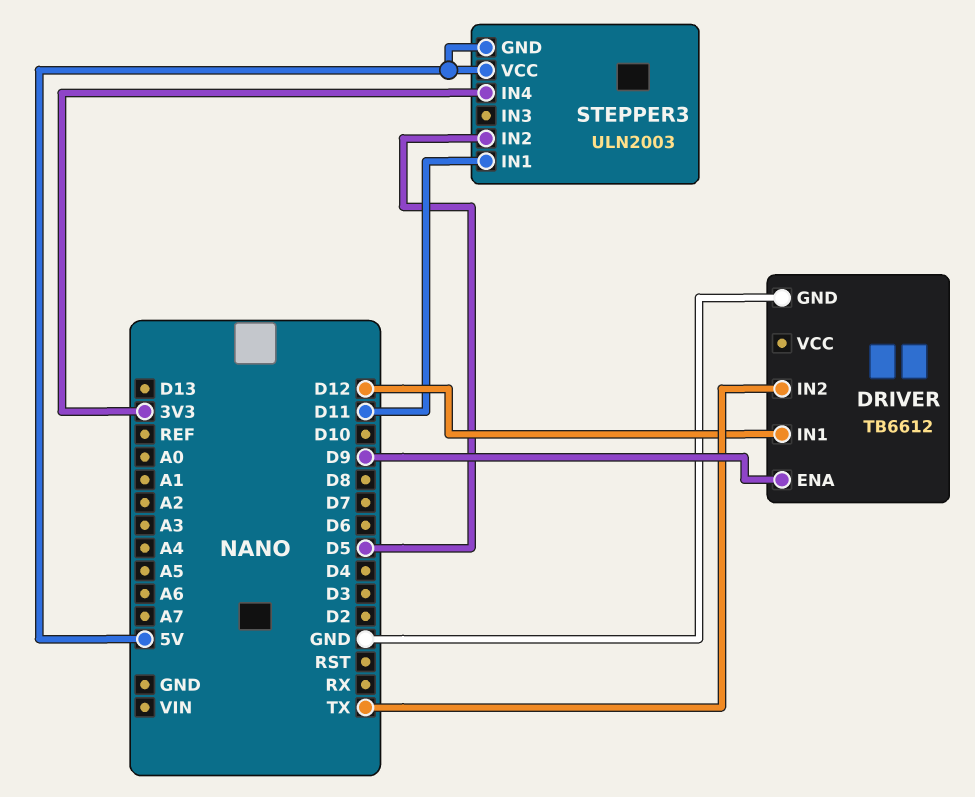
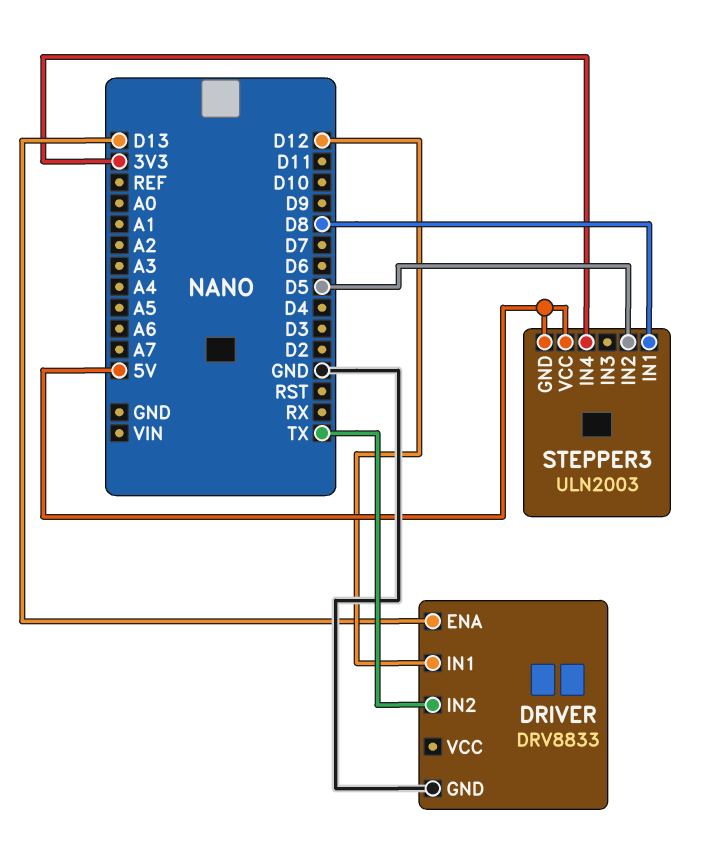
DRIVER: TB6612 -> DRV8833
DRIVER pin ENA: D9 -> D13
STEPPER3 pin IN1: D11 -> D8

